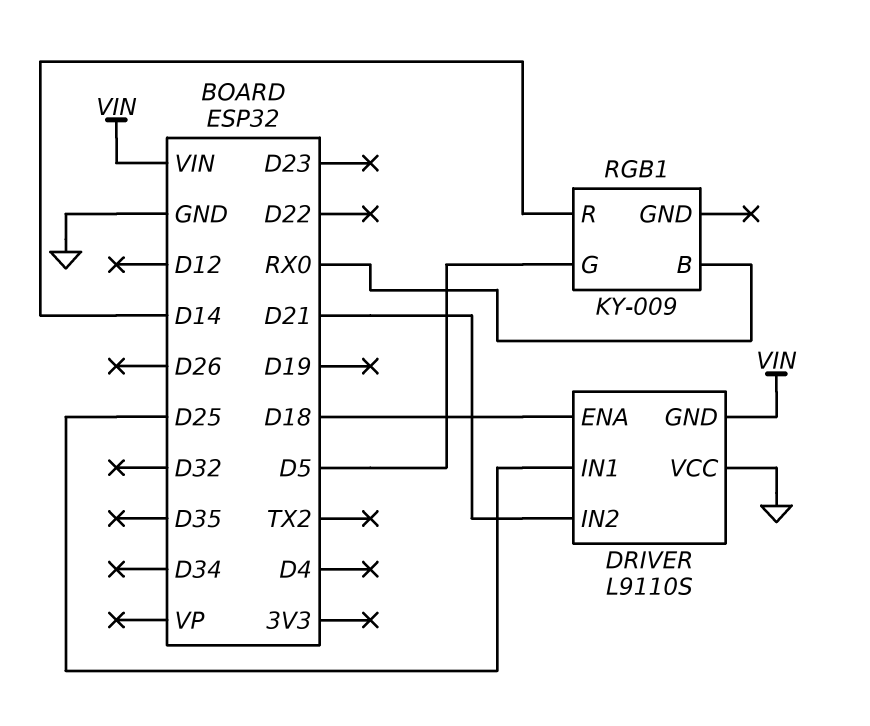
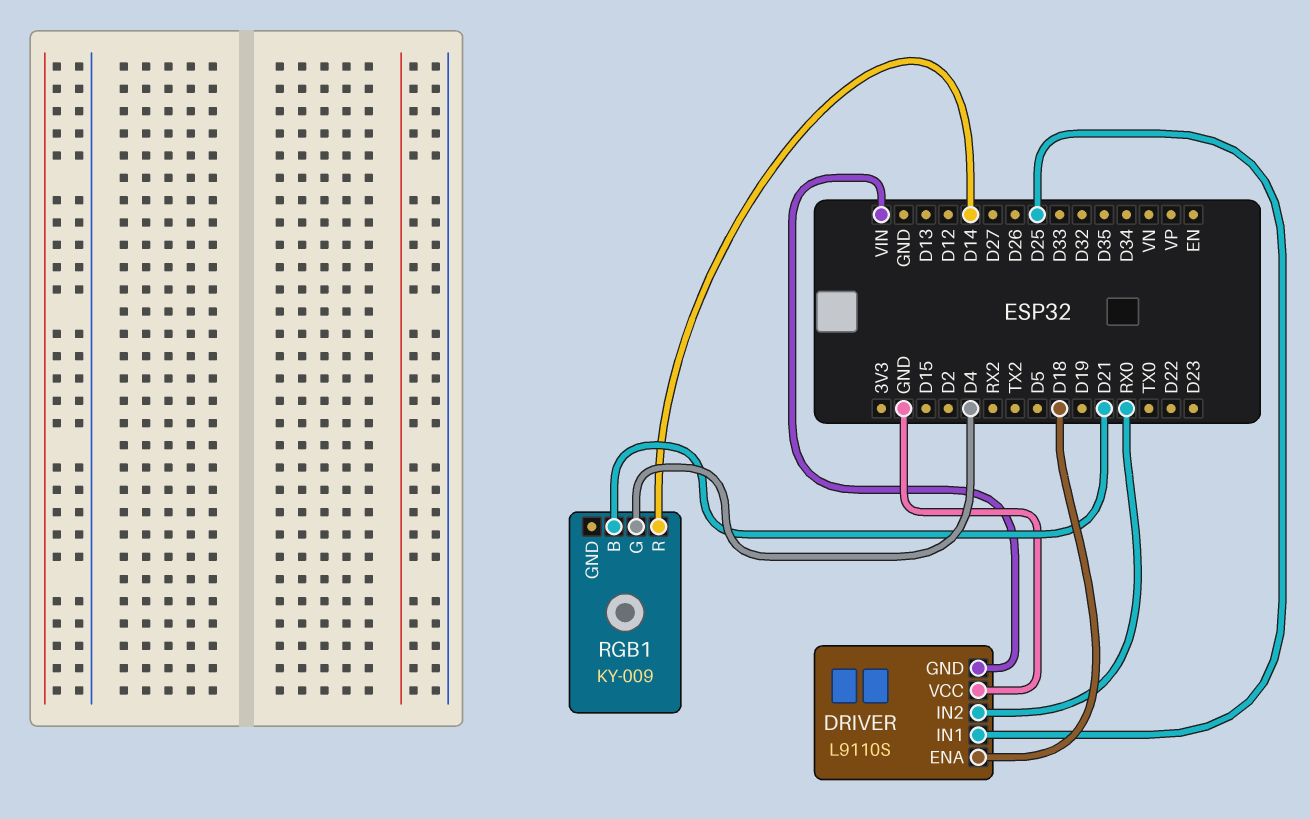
DRIVER pin IN2: D21 -> RX0
RGB1 pin B: RX0 -> D21
RGB1 pin G: D5 -> D4

